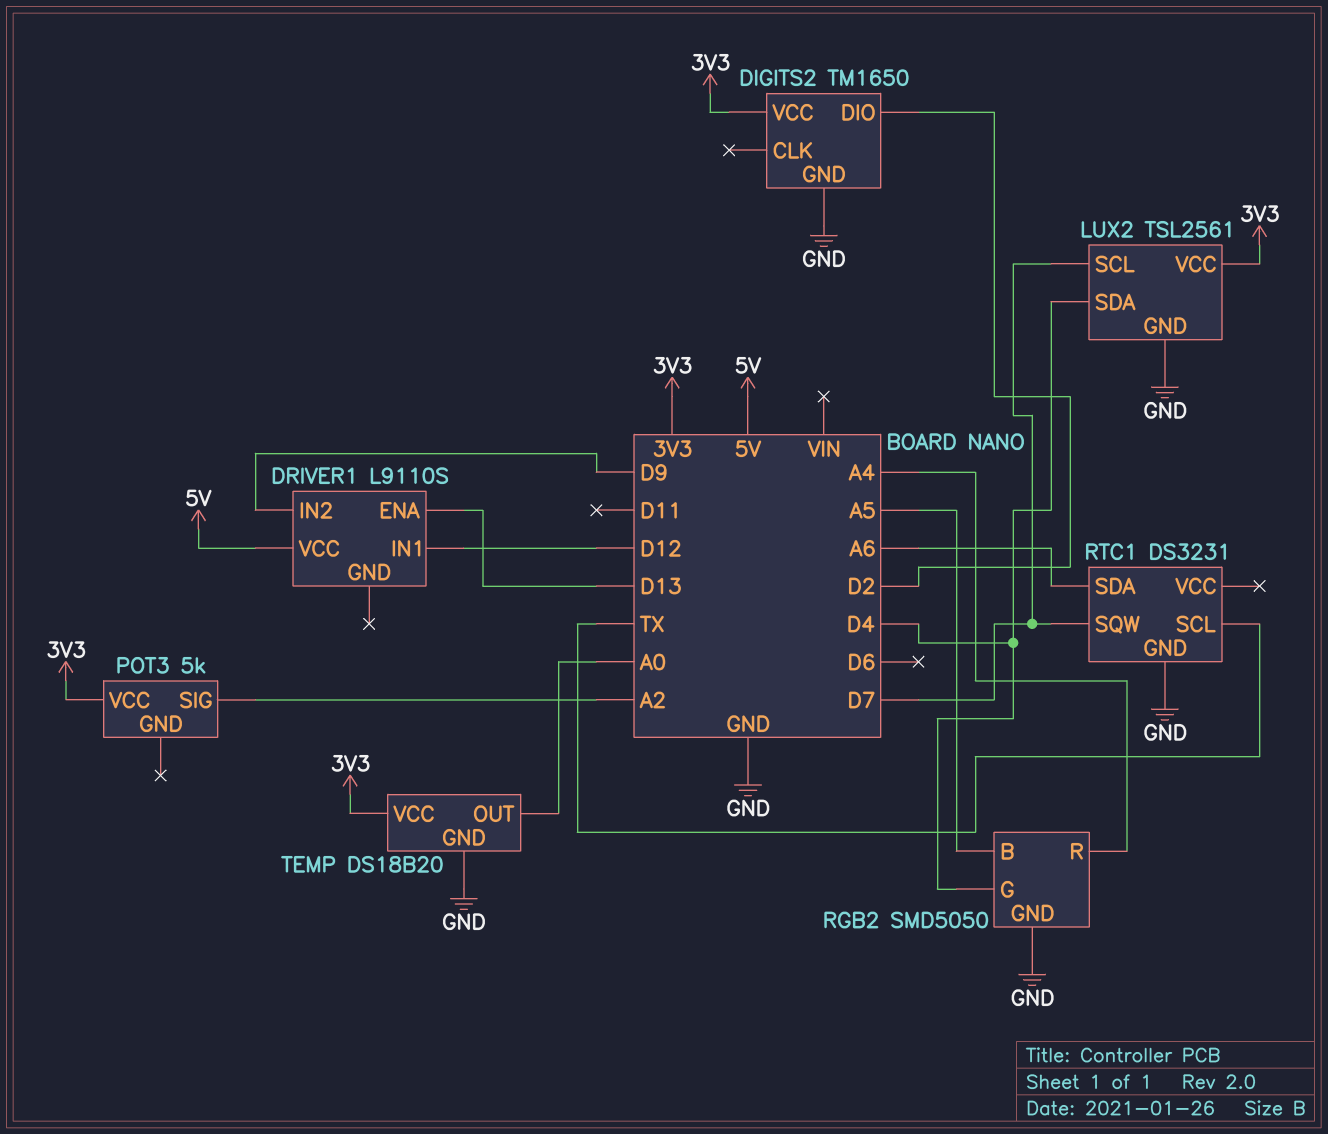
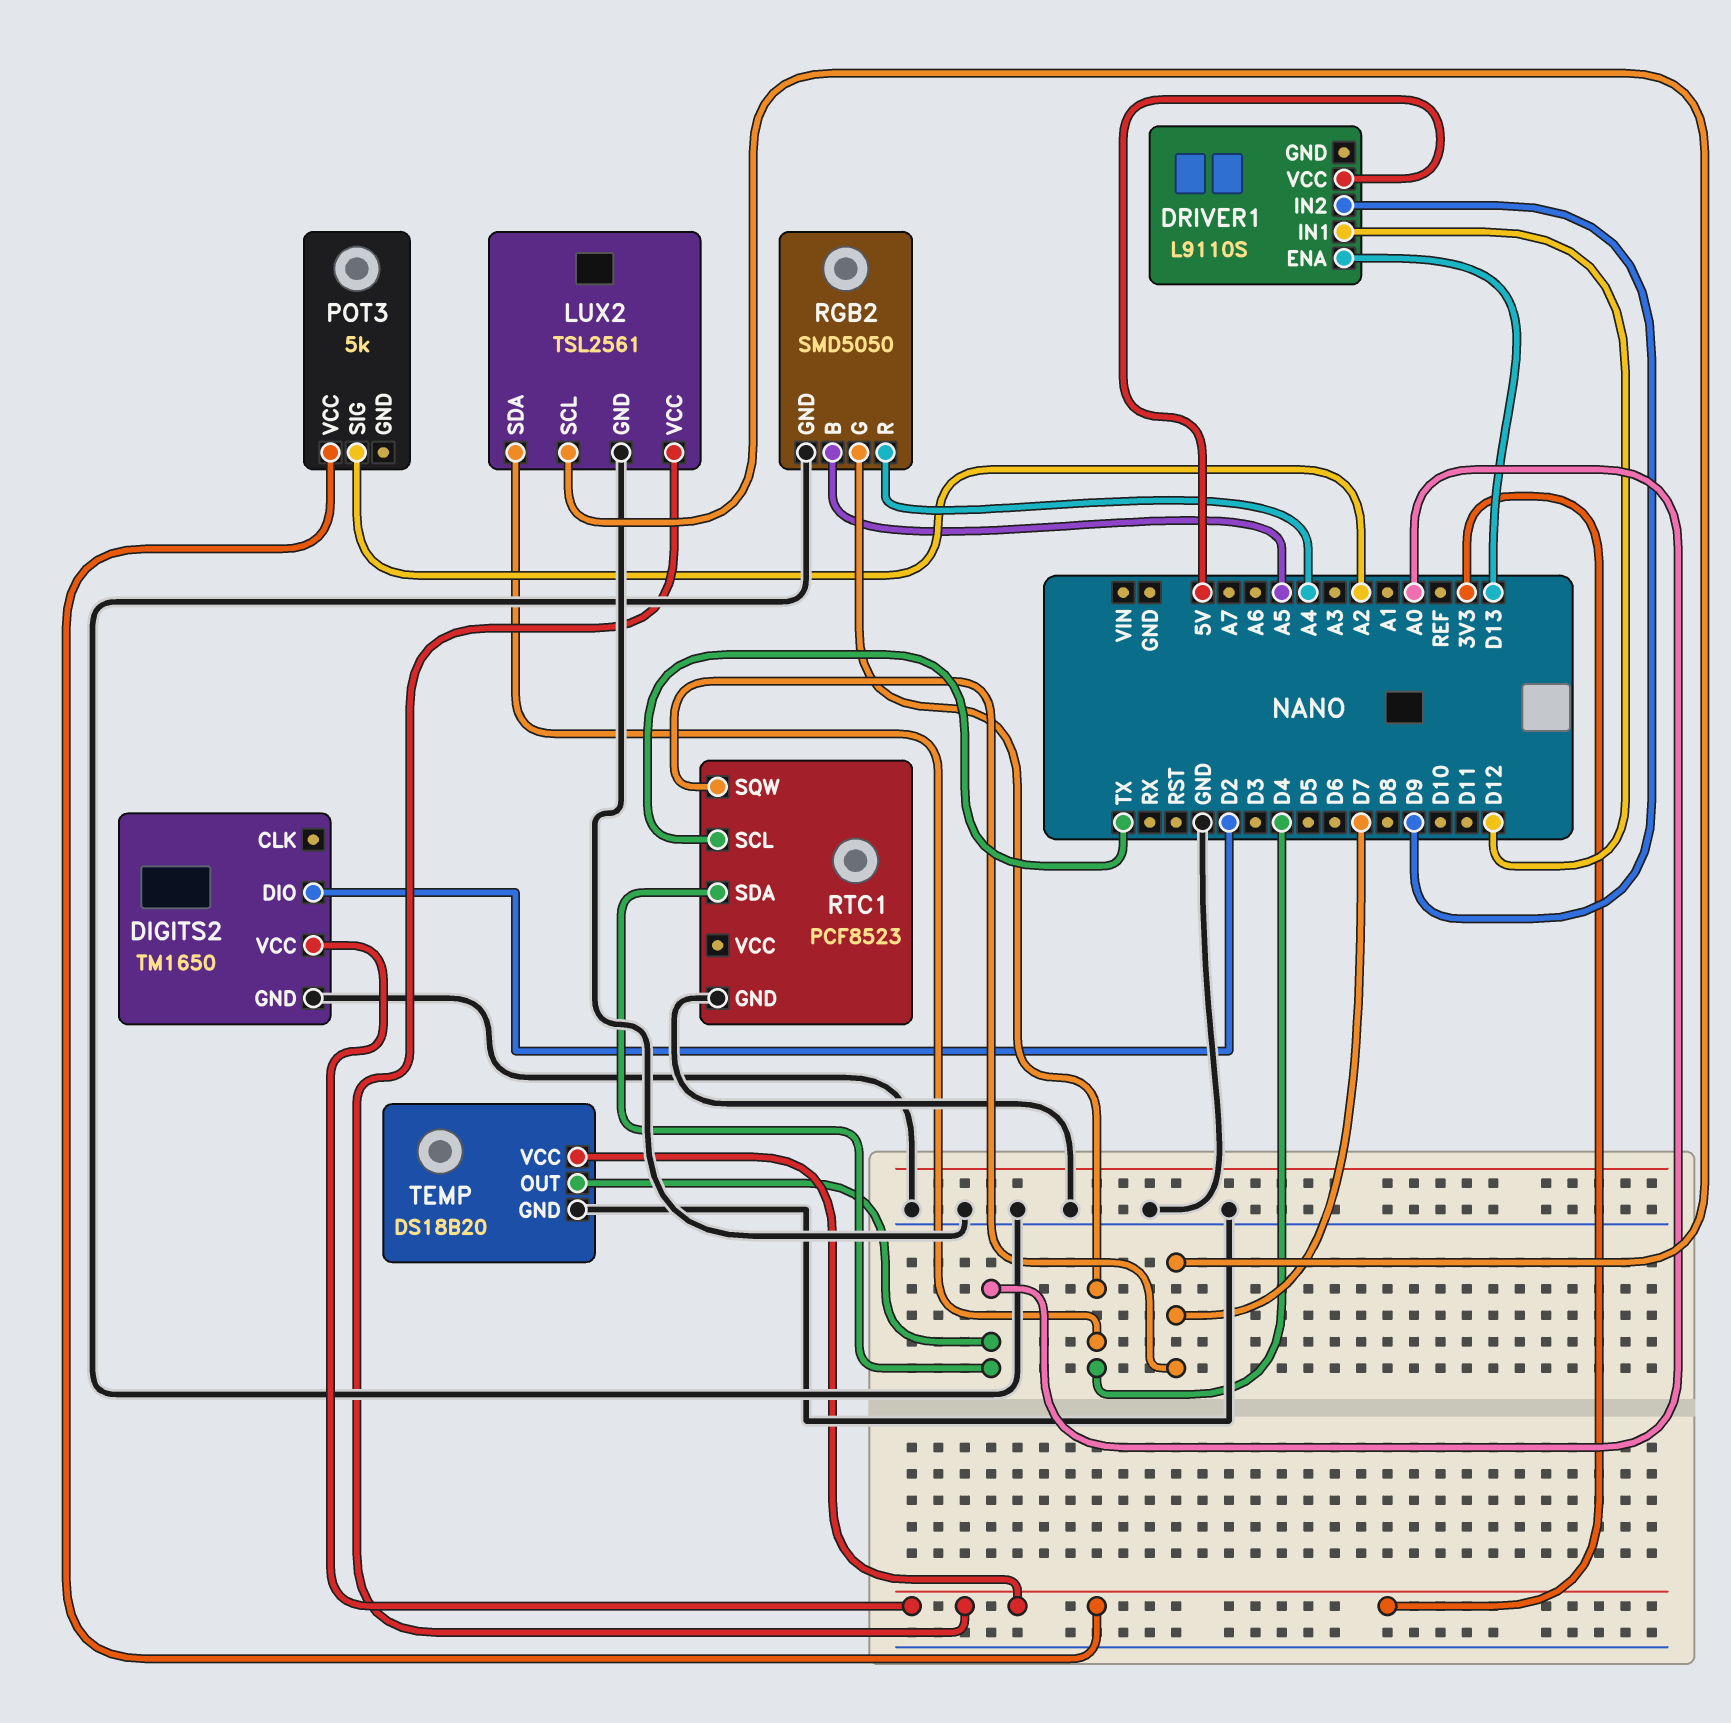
RTC1: DS3231 -> PCF8523
RTC1 pin SDA: A6 -> A0

